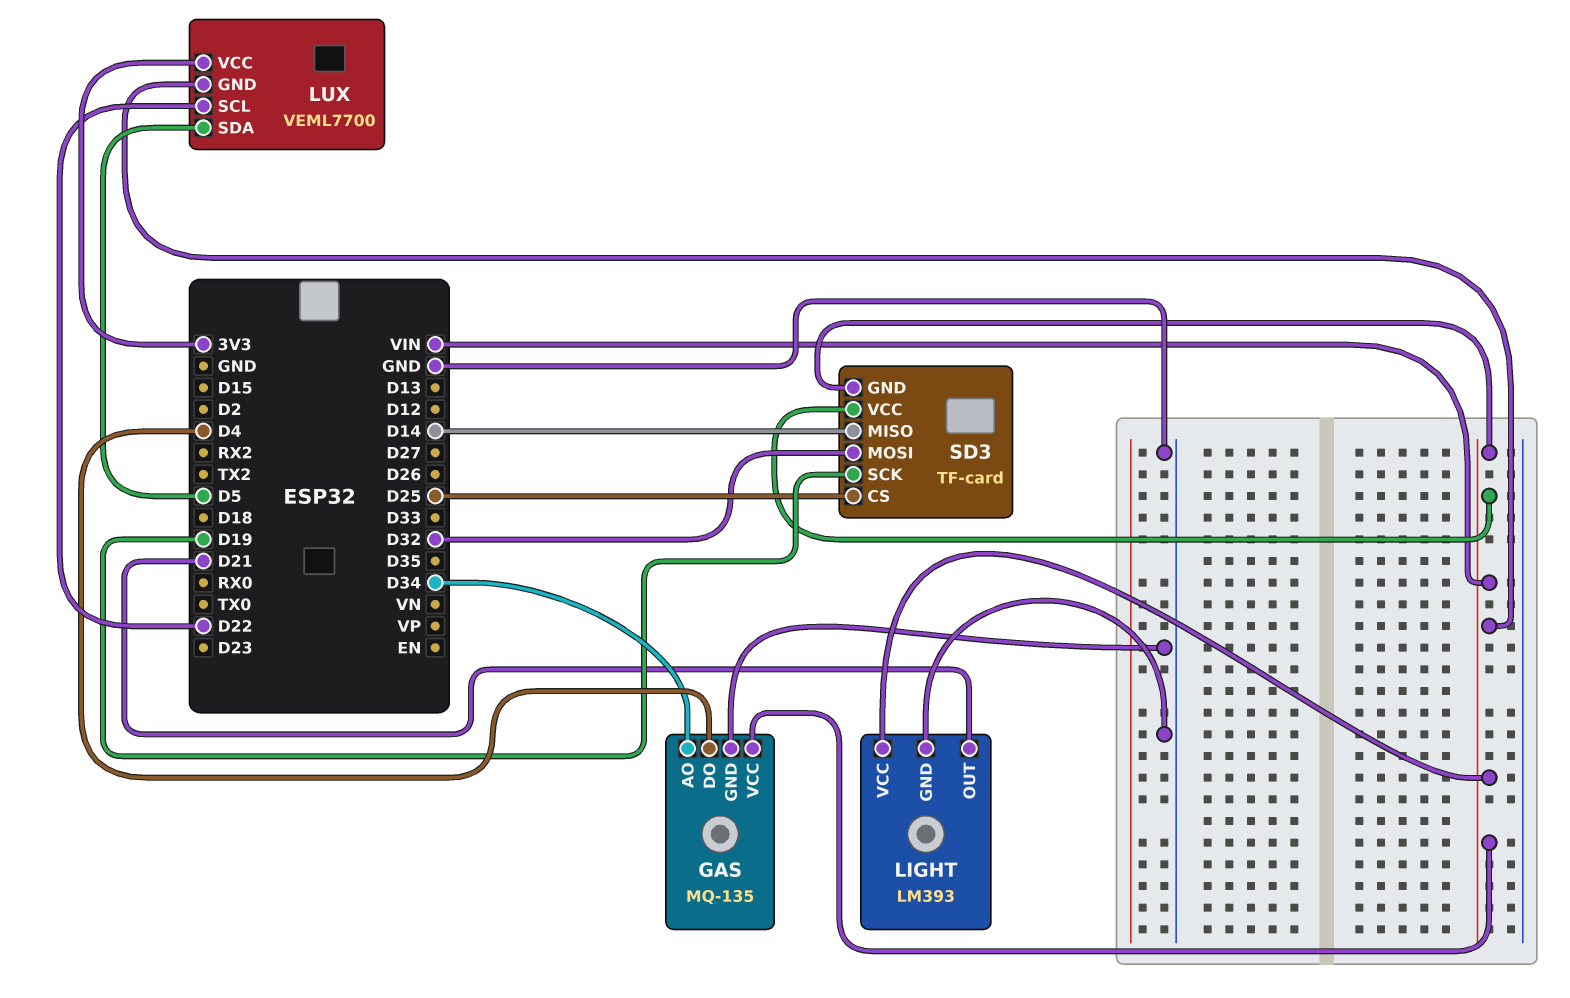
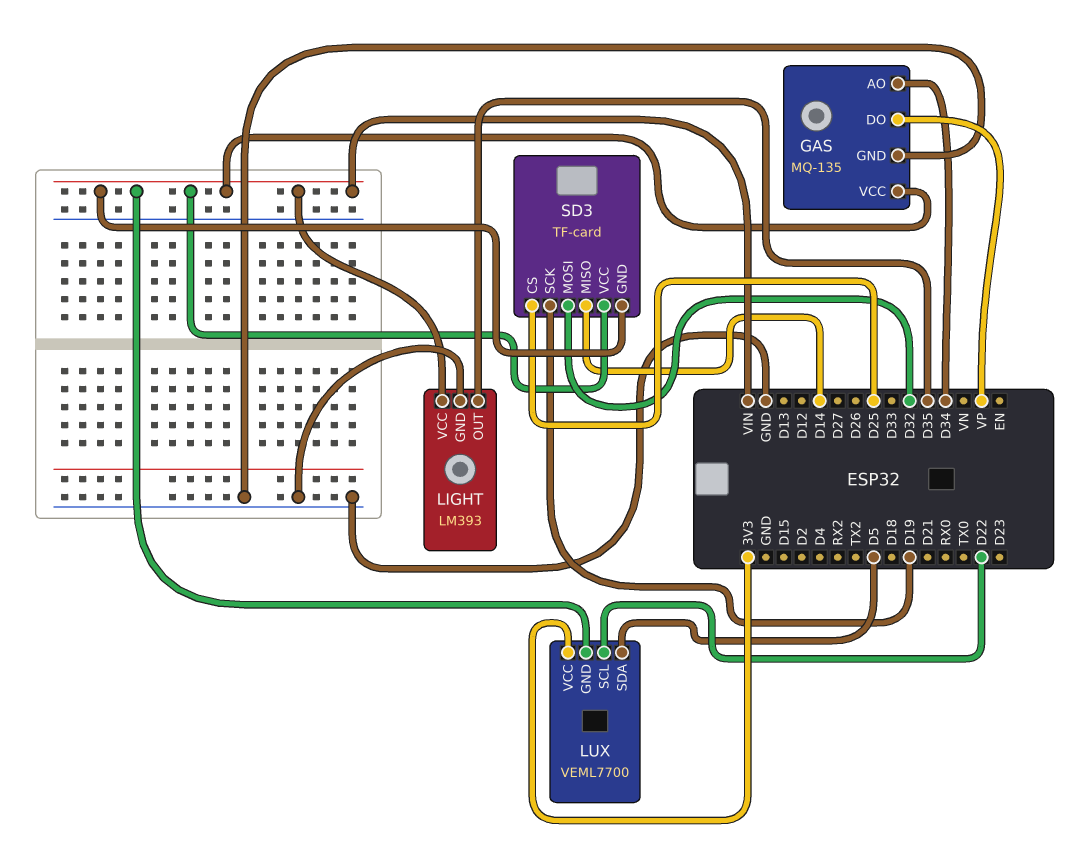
GAS pin DO: D4 -> VP
LIGHT pin OUT: D21 -> D35

